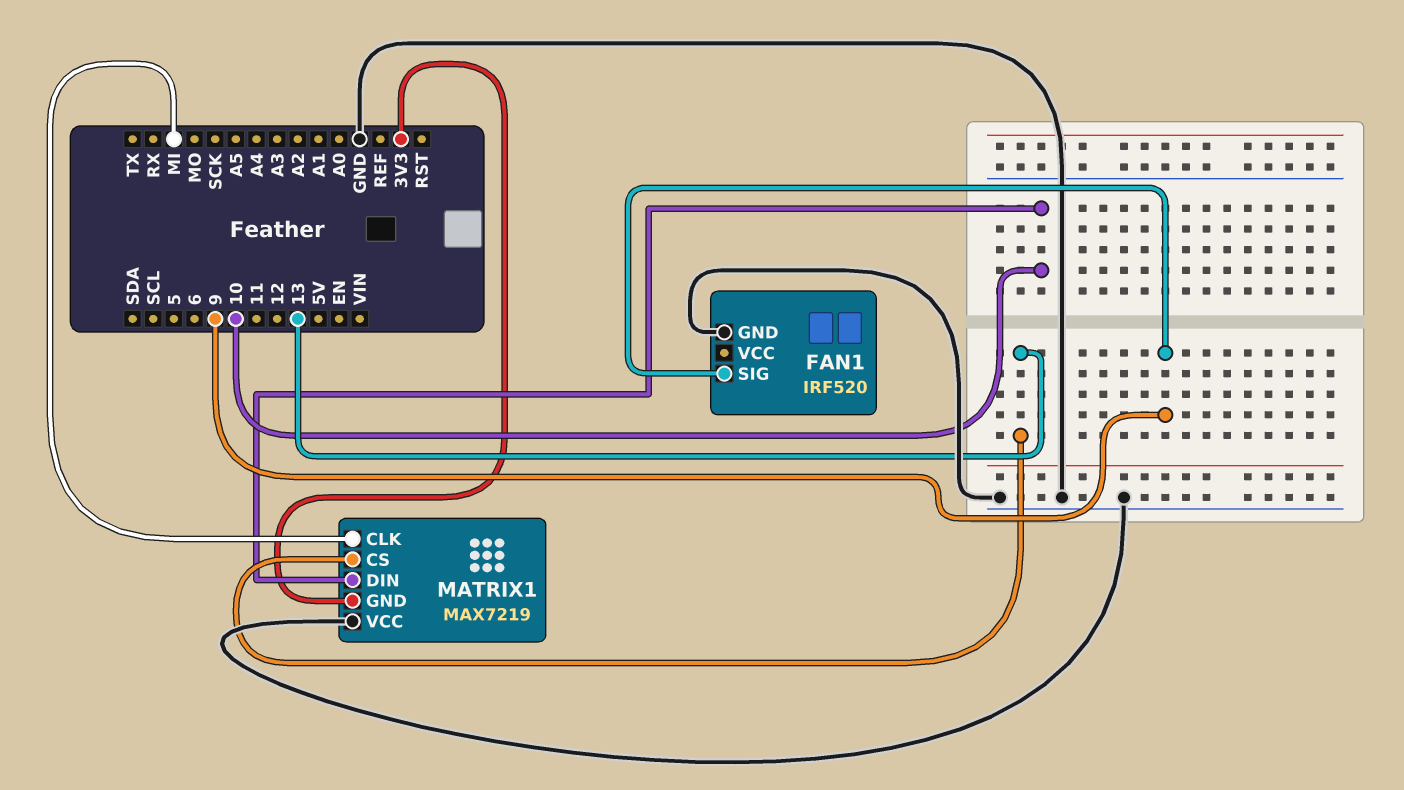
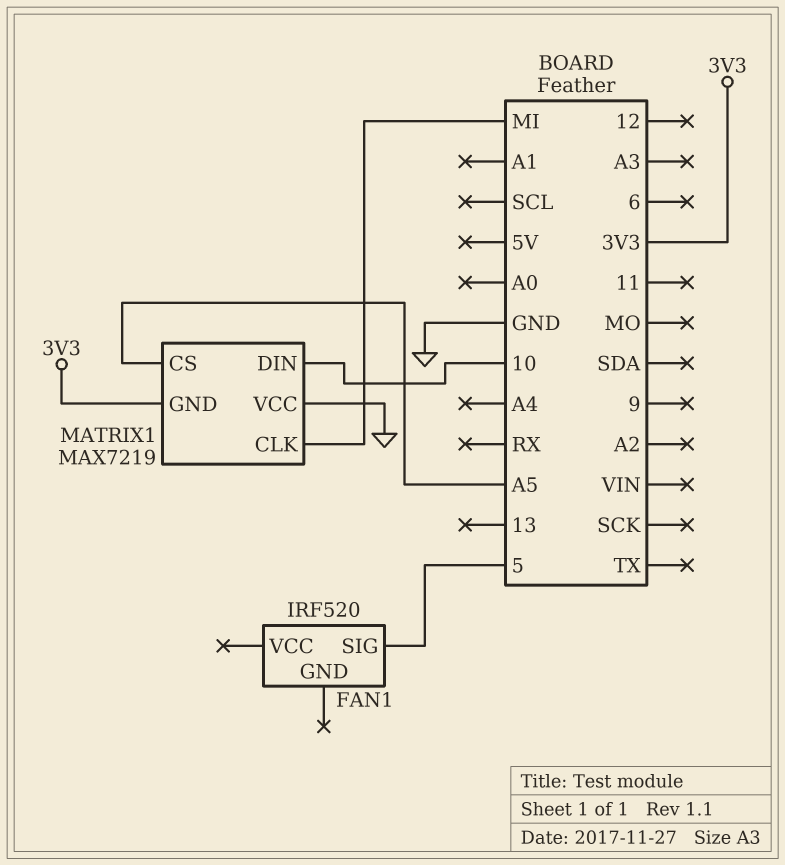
FAN1 pin GND: GND -> none
FAN1 pin SIG: 9 -> 5
MATRIX1 pin CS: 13 -> A5

